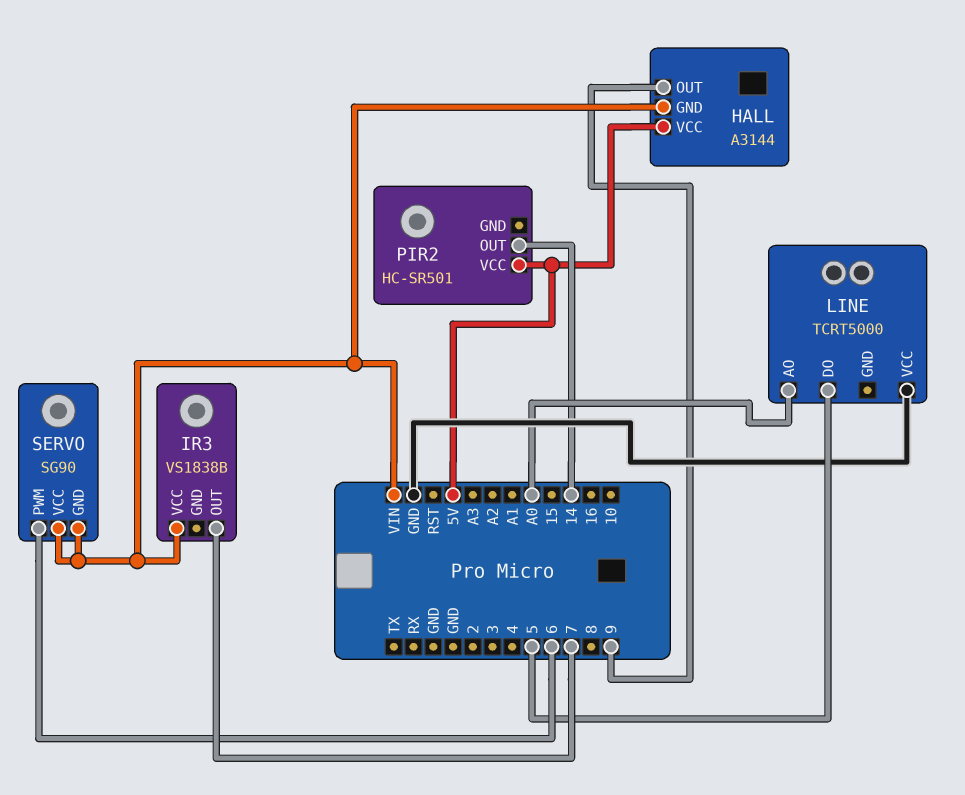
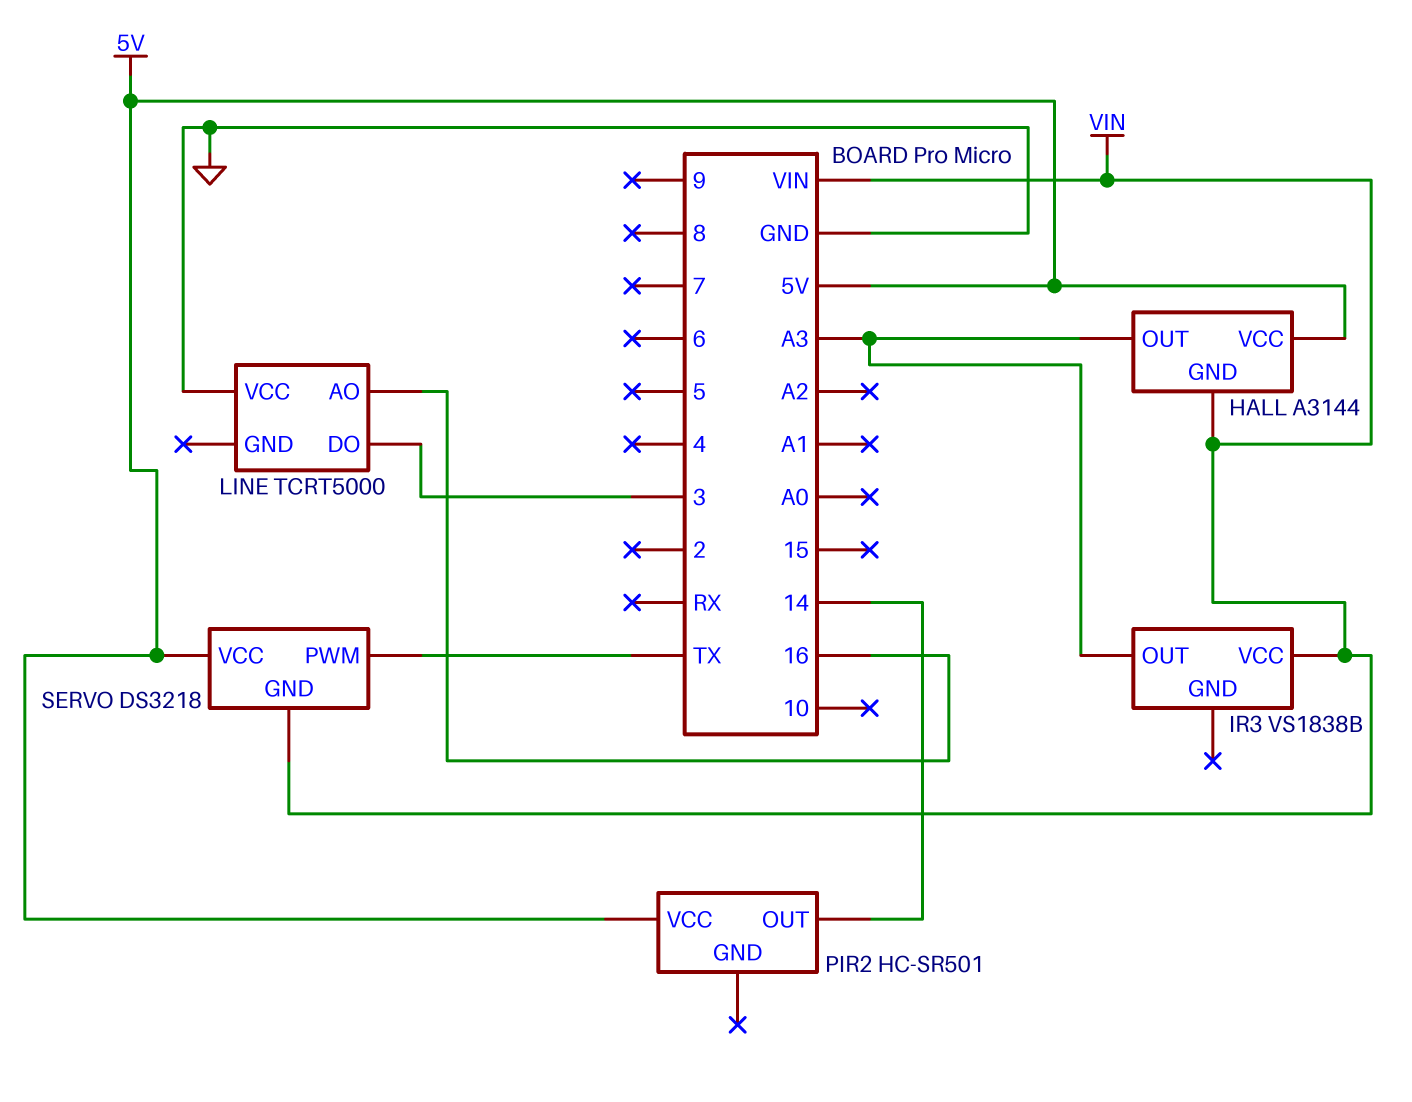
HALL pin OUT: 9 -> A3
IR3 pin OUT: 7 -> A3
LINE pin AO: A0 -> 16
LINE pin DO: 5 -> 3
SERVO: SG90 -> DS3218
SERVO pin PWM: 6 -> TX
SERVO pin VCC: VIN -> 5V

